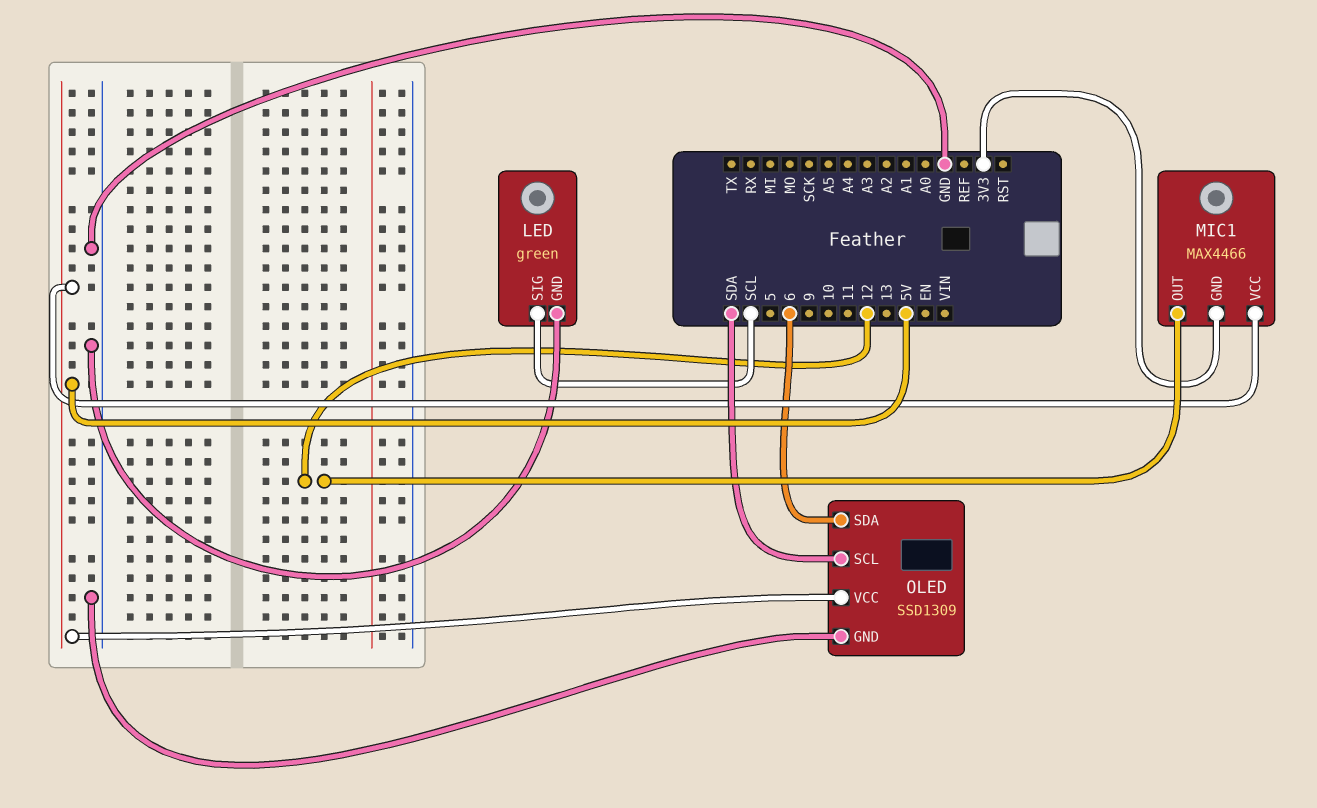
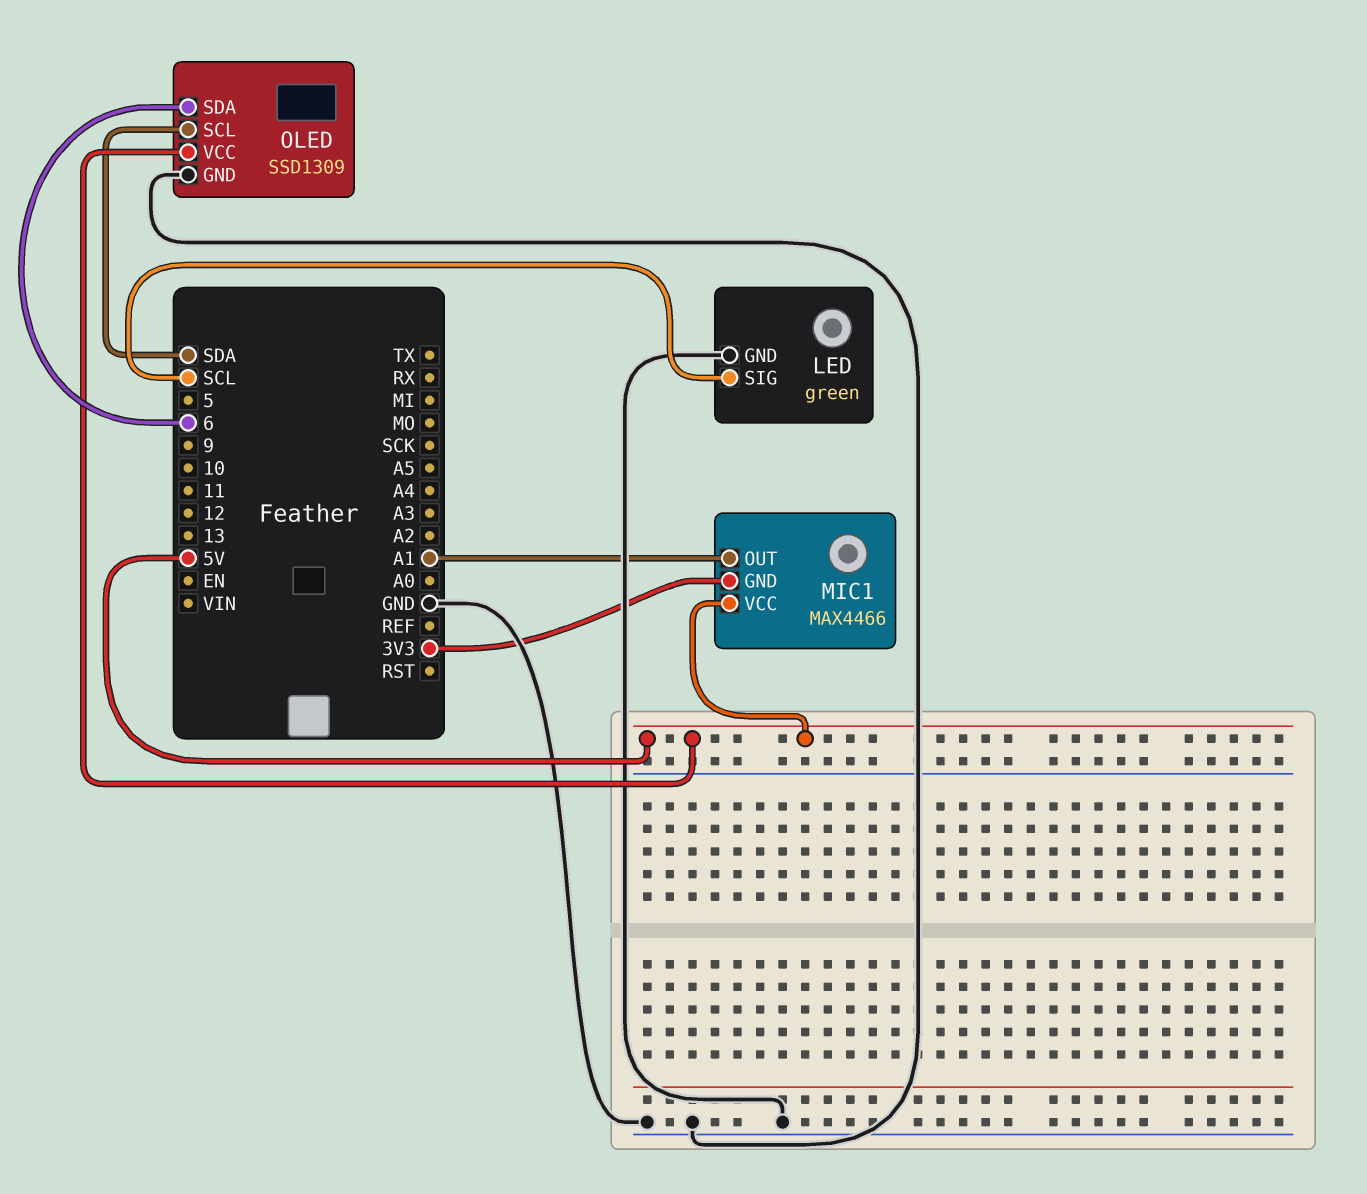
MIC1 pin OUT: 12 -> A1

